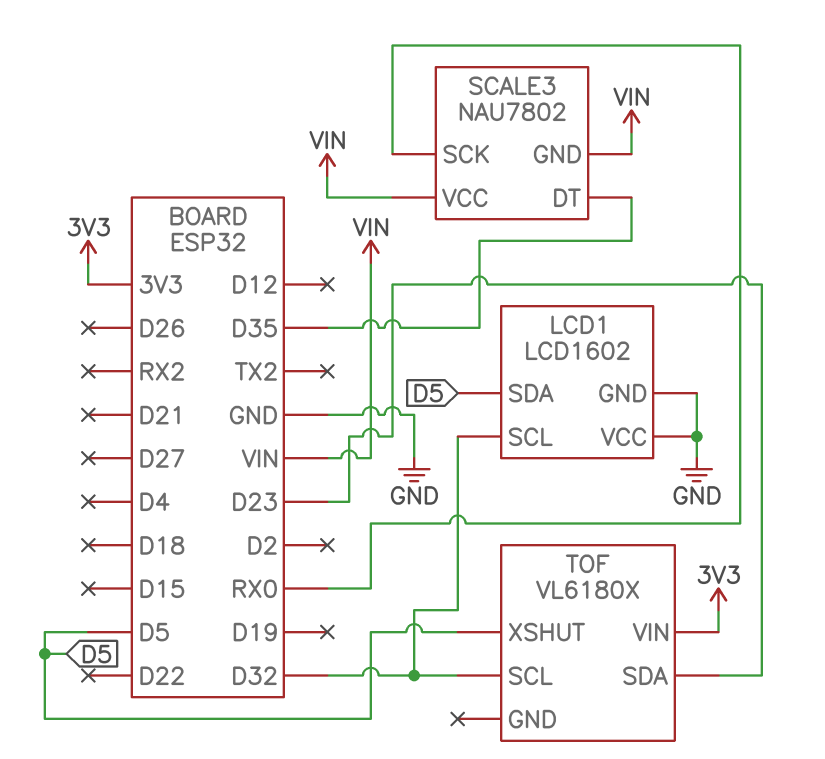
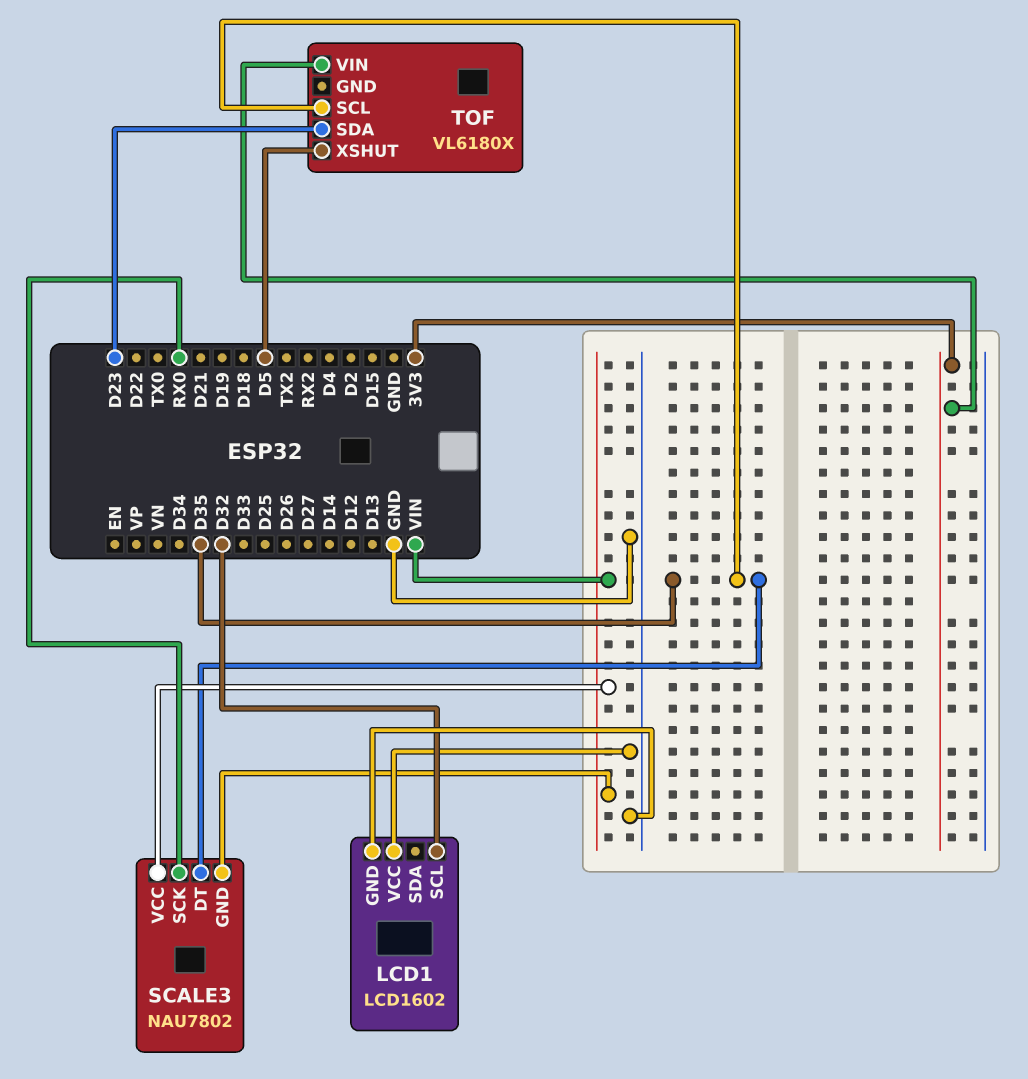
LCD1 pin SDA: D5 -> none
TOF pin SCL: D32 -> D35

